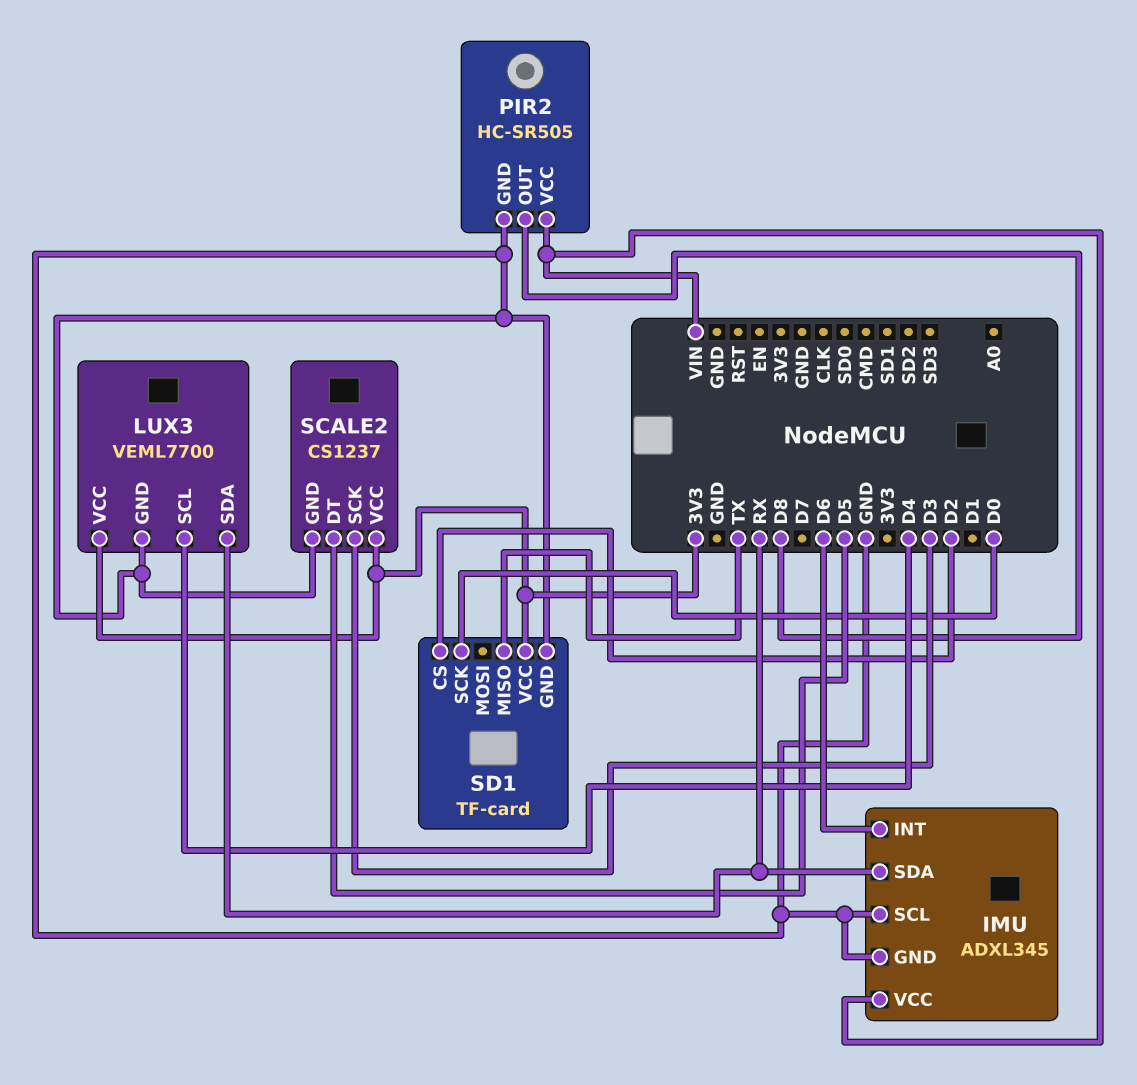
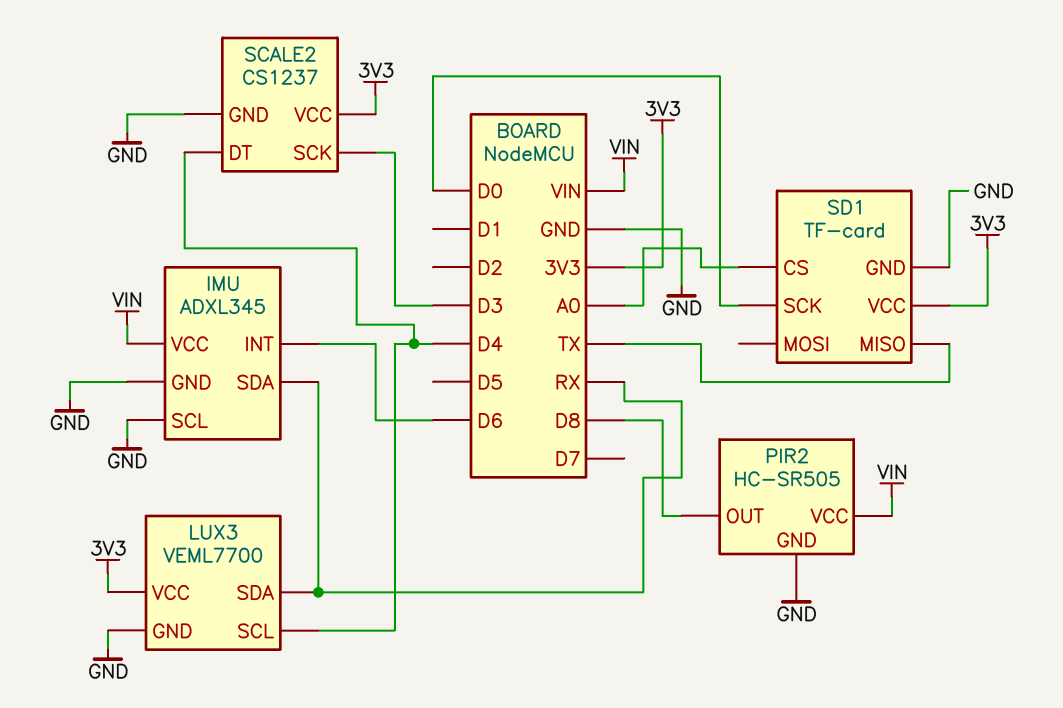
SCALE2 pin DT: D5 -> D4
SD1 pin CS: D2 -> A0

